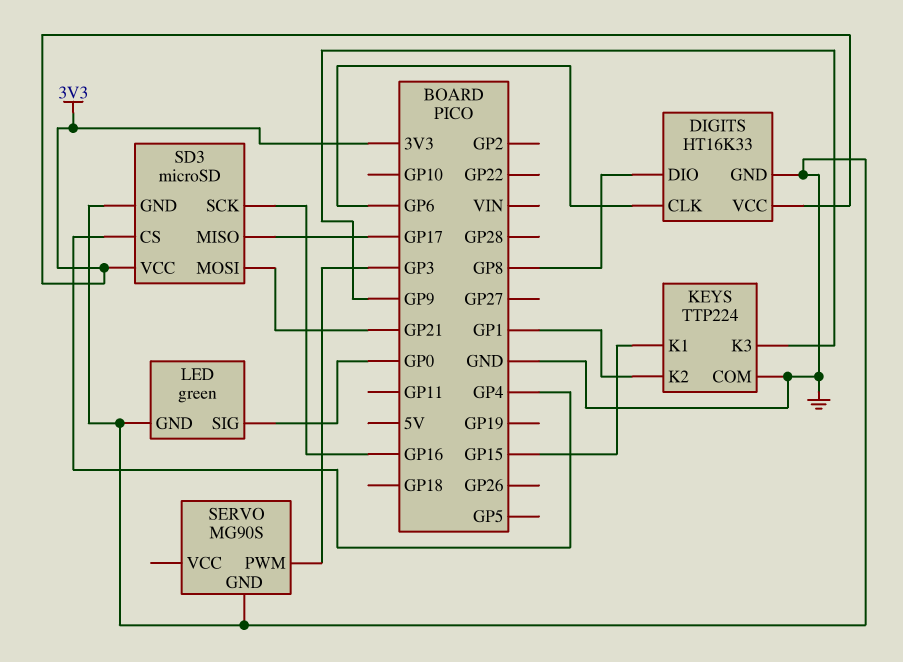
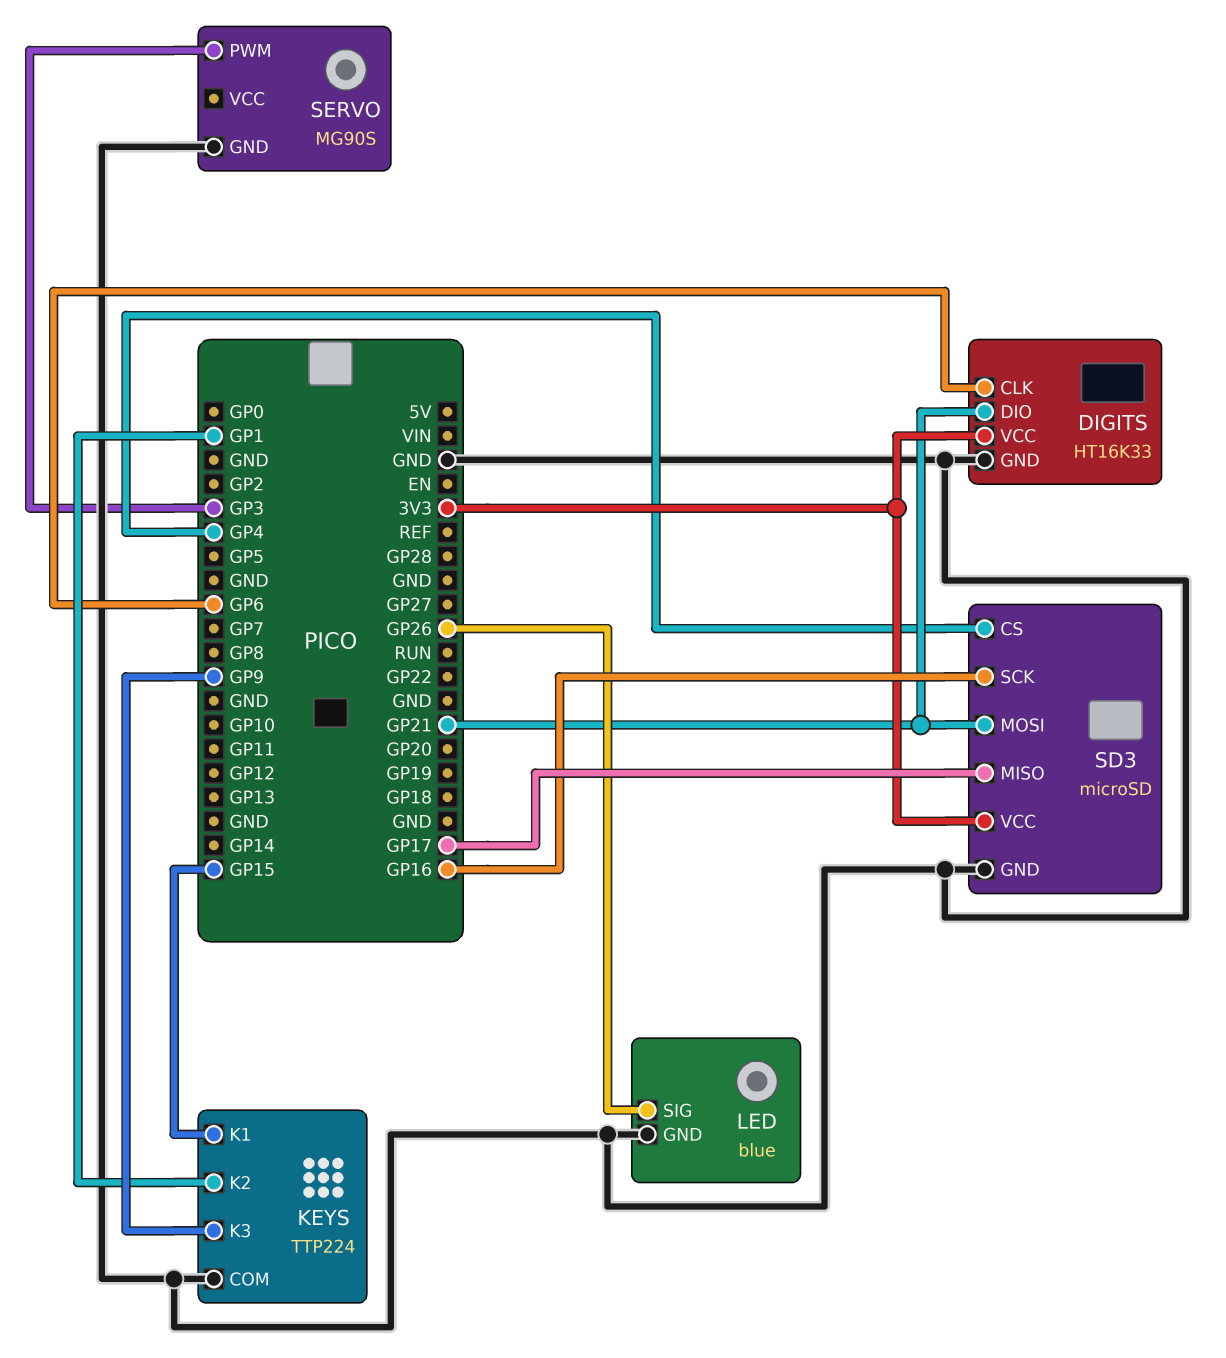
DIGITS pin DIO: GP8 -> GP21
LED: green -> blue
LED pin SIG: GP0 -> GP26

